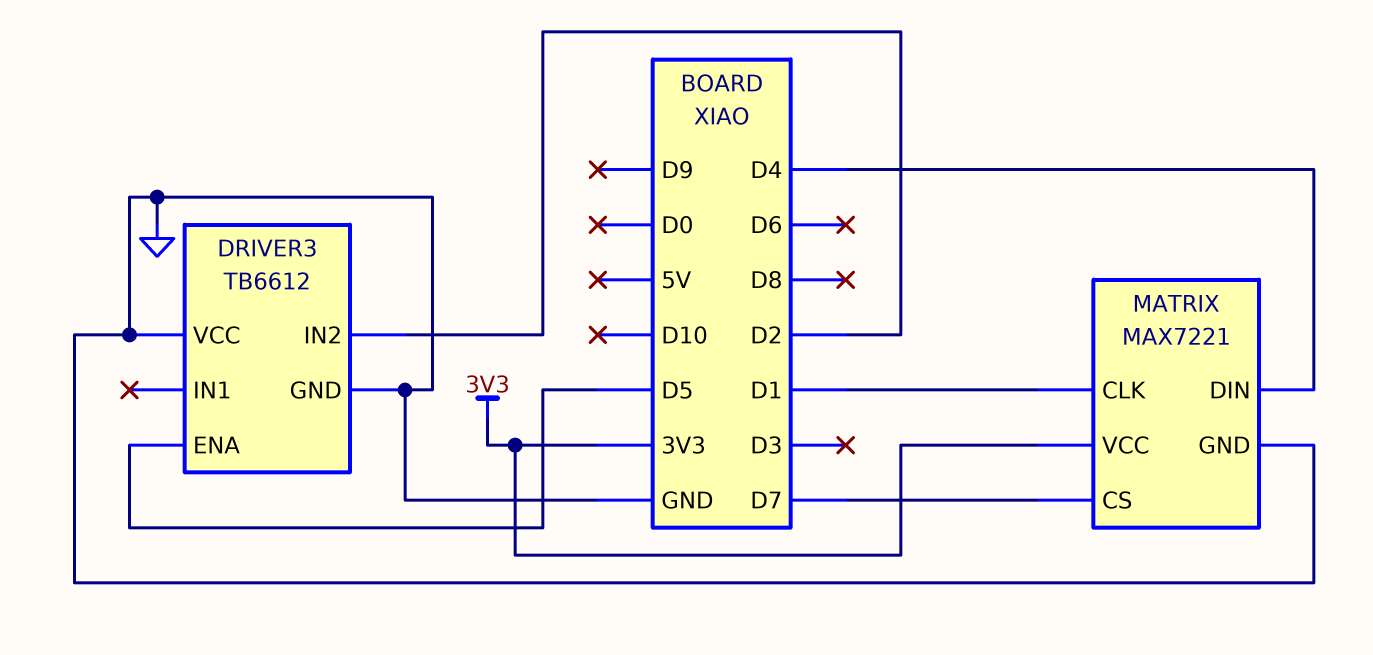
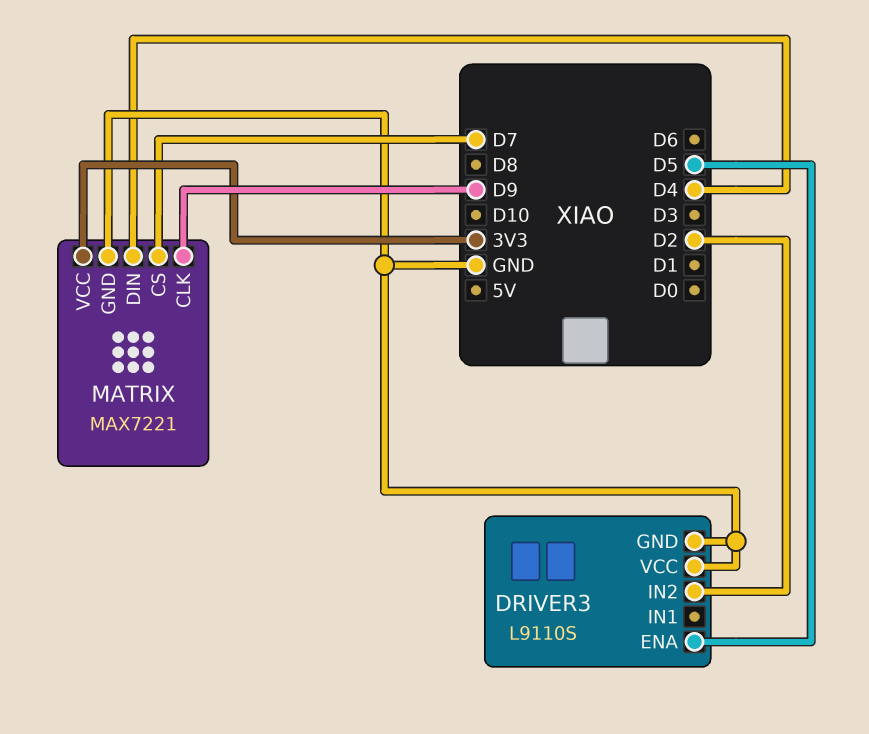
DRIVER3: TB6612 -> L9110S
MATRIX pin CLK: D1 -> D9

